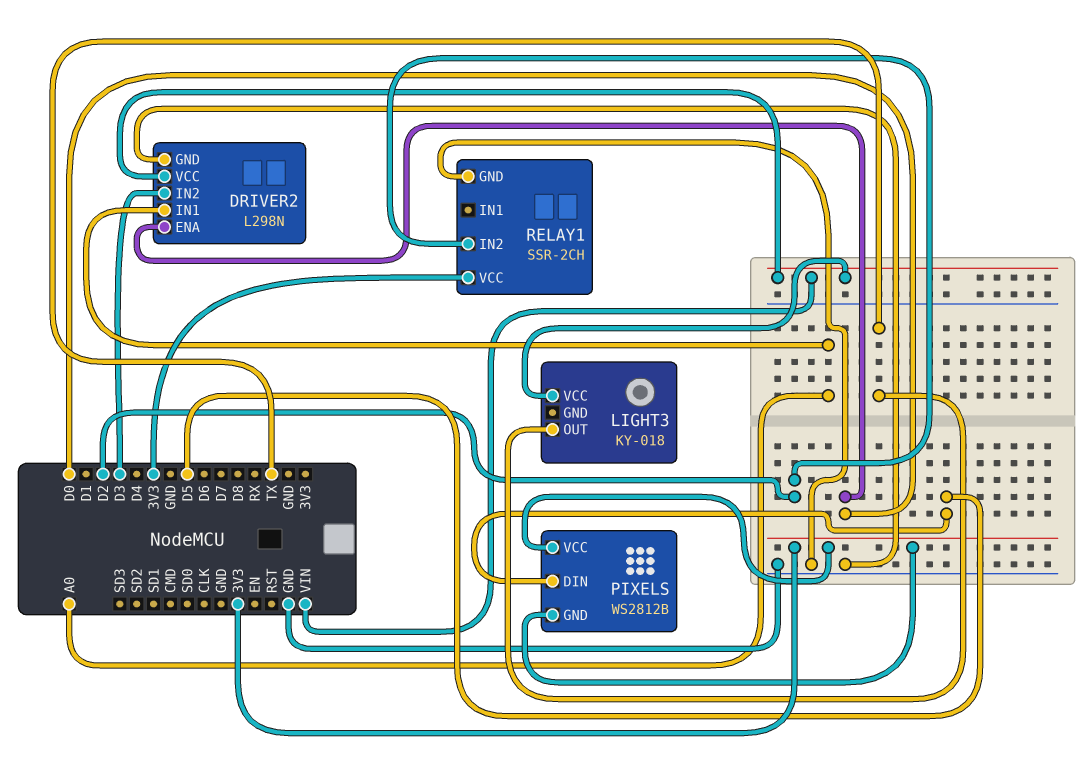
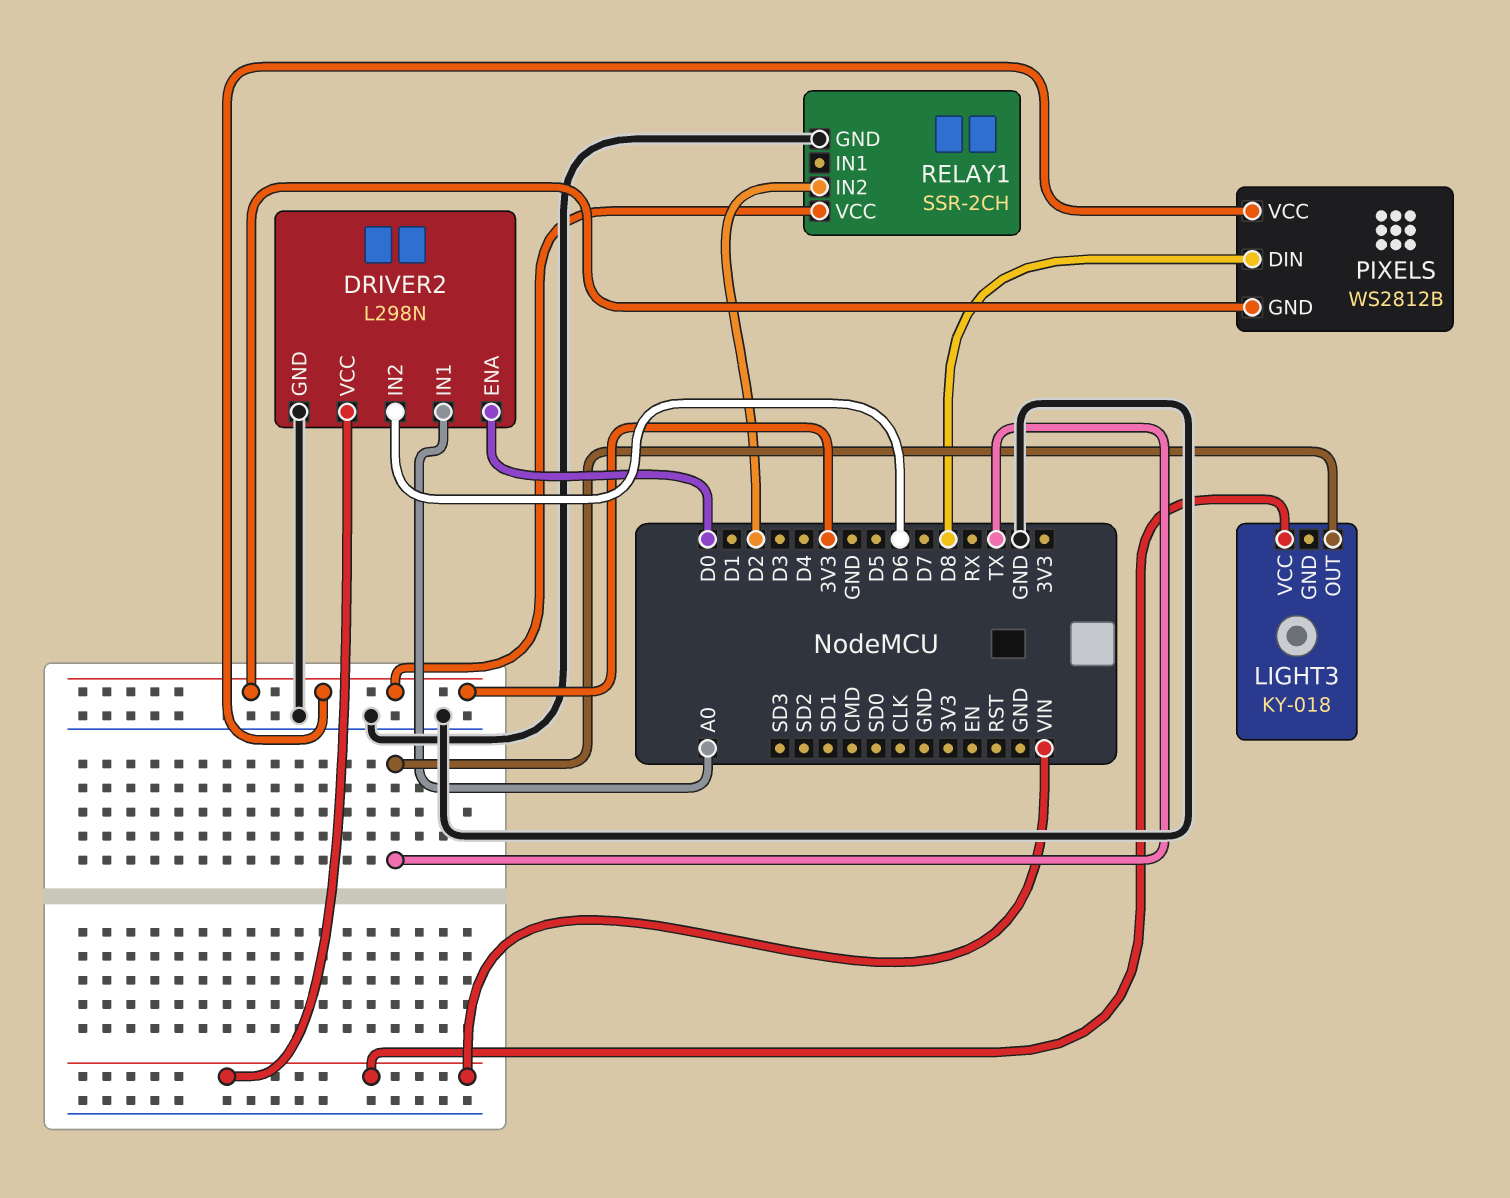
DRIVER2 pin IN2: D3 -> D6
PIXELS pin DIN: D5 -> D8

